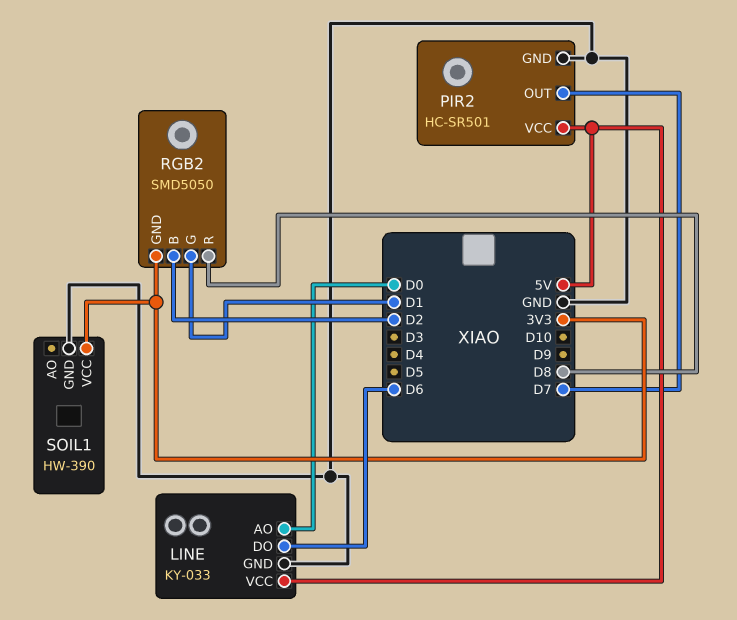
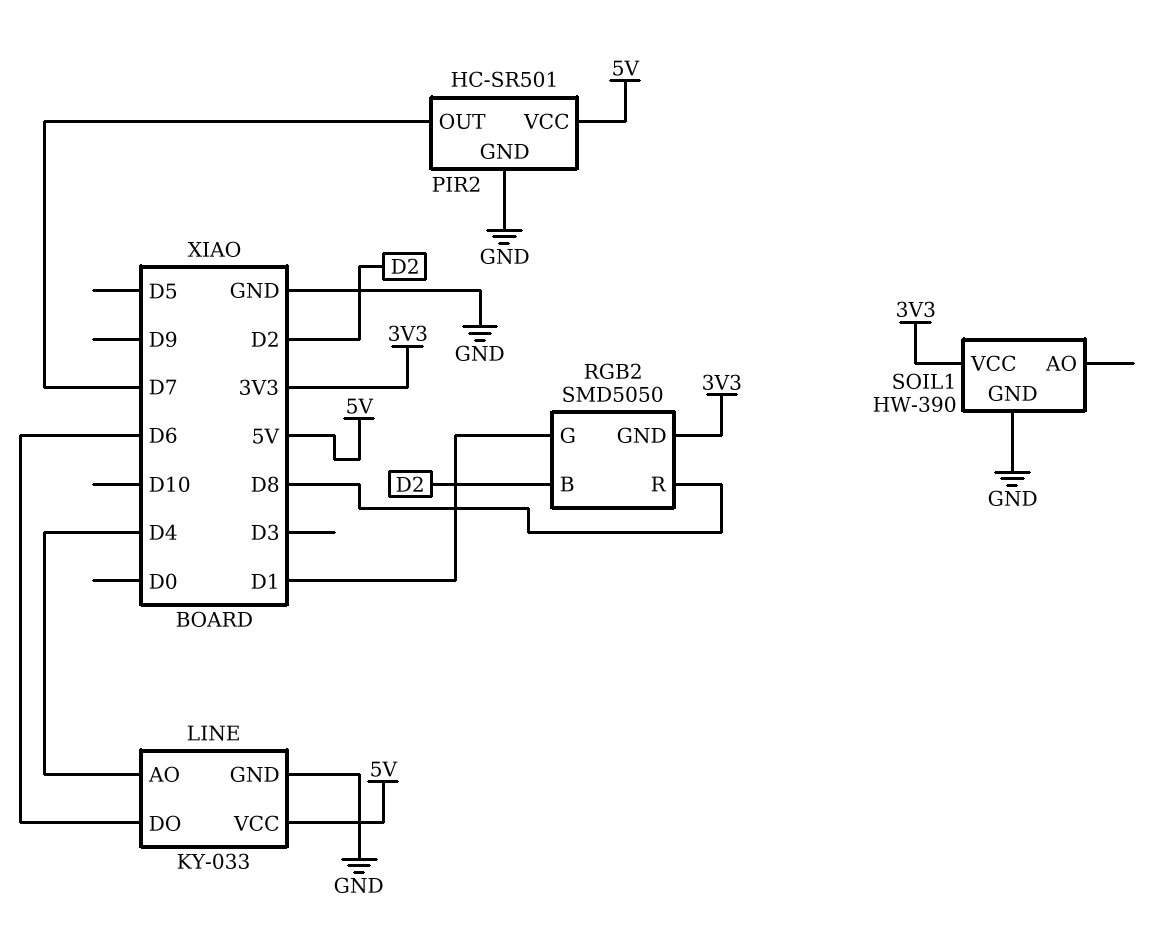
LINE pin AO: D0 -> D4

